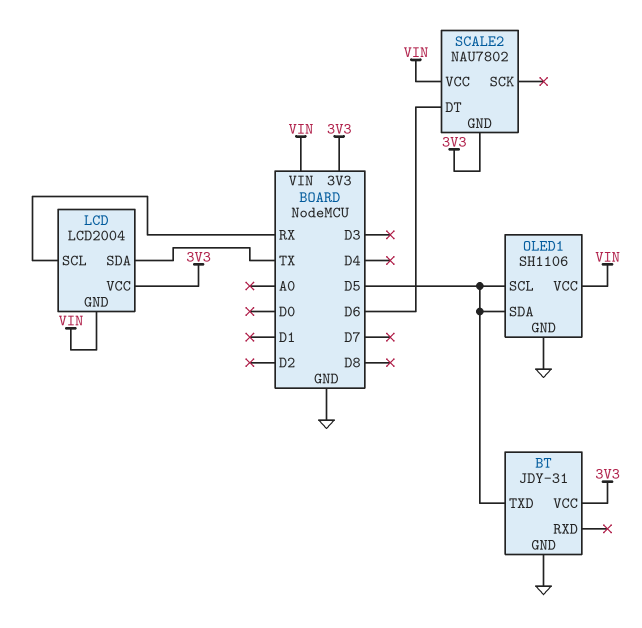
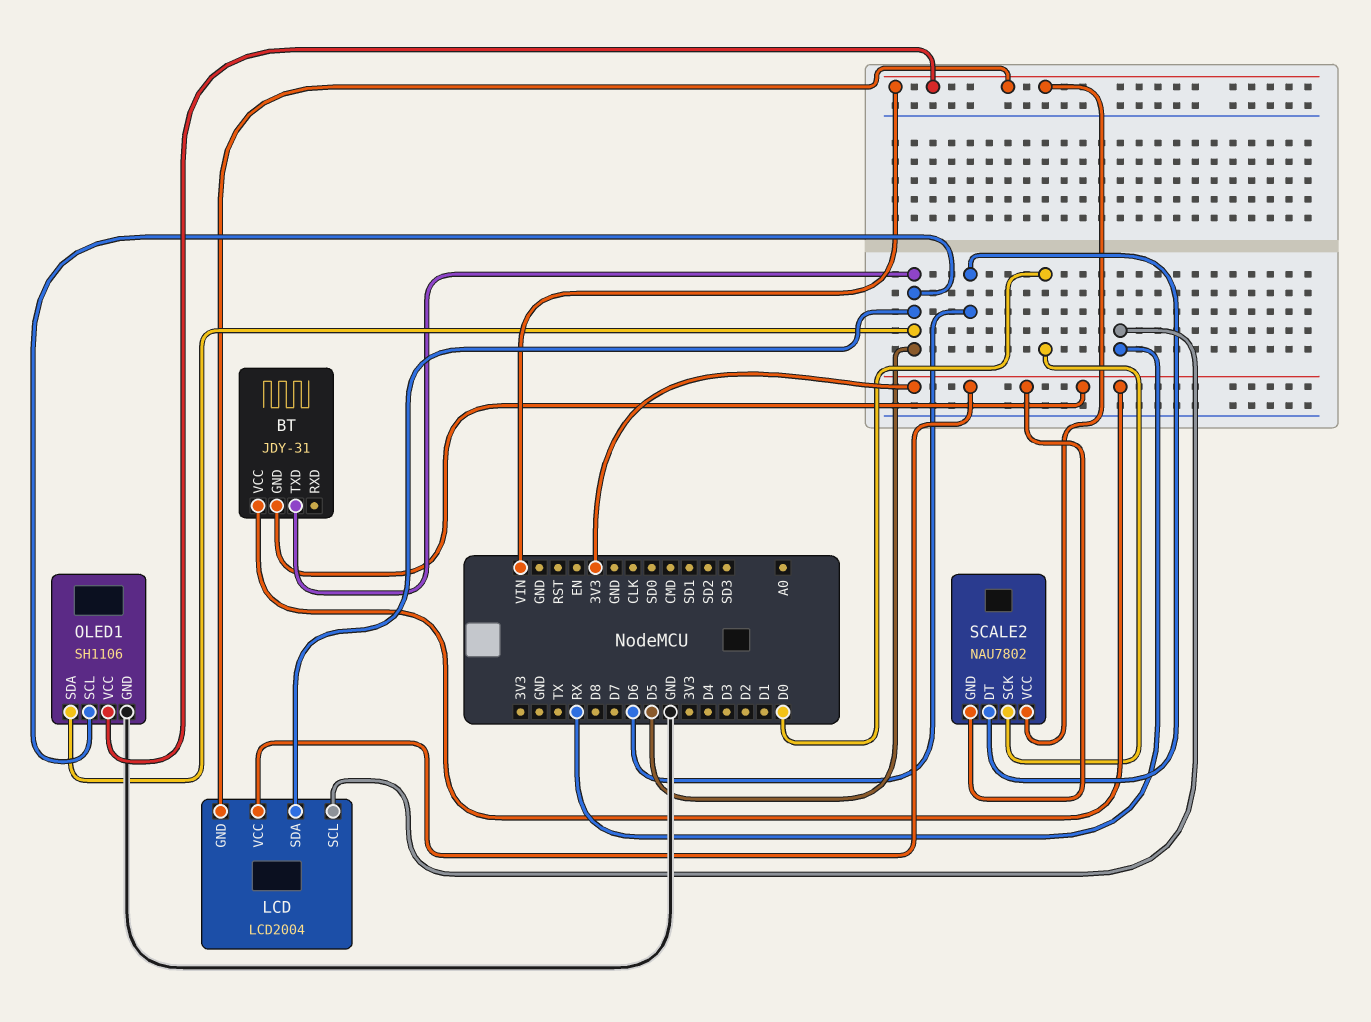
BT pin GND: GND -> 3V3
LCD pin SDA: TX -> D5
SCALE2 pin SCK: none -> D0

